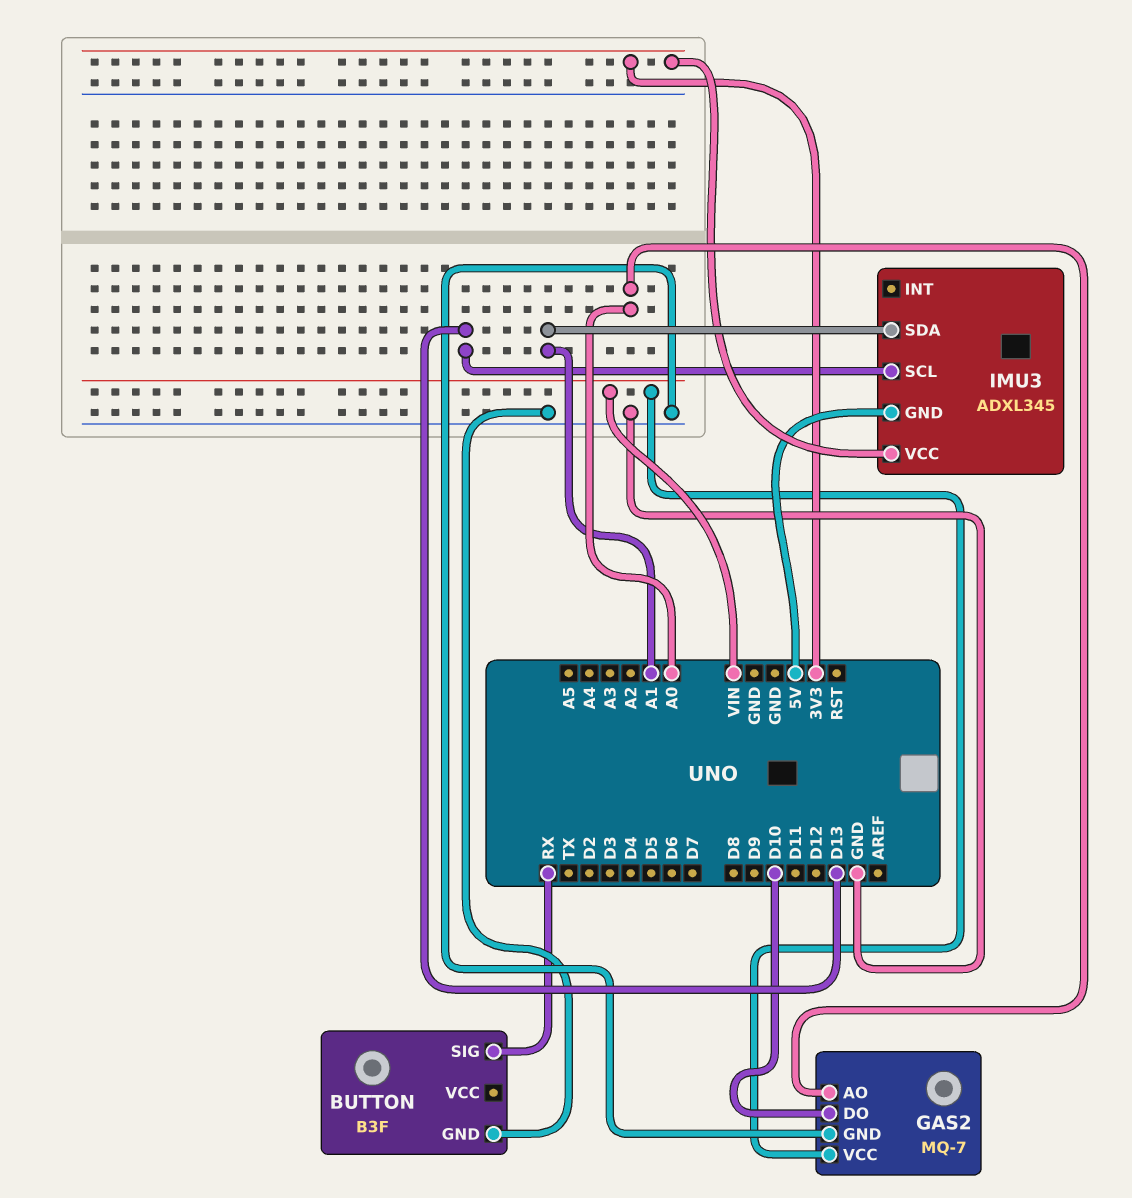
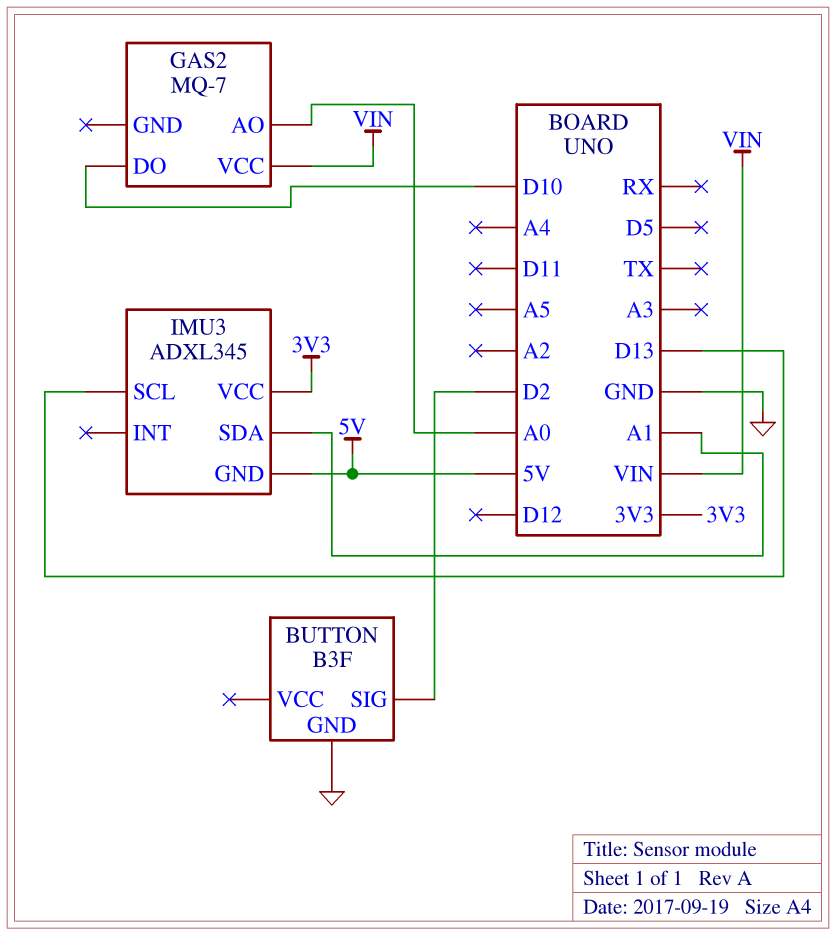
BUTTON pin SIG: RX -> D2
GAS2 pin GND: GND -> none

